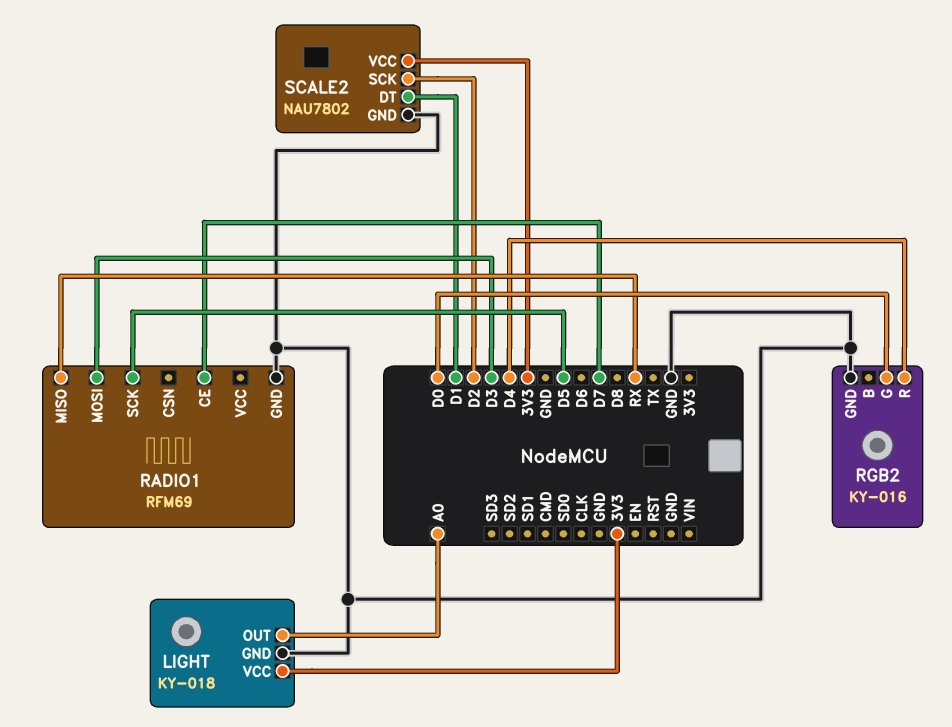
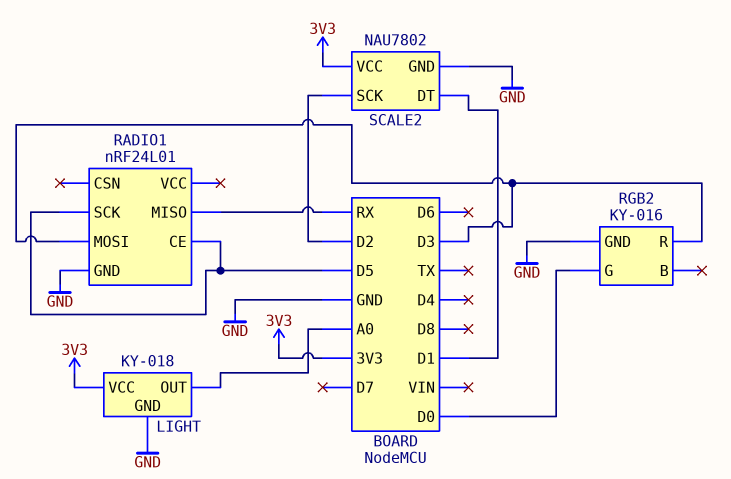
RADIO1: RFM69 -> nRF24L01
RADIO1 pin CE: D7 -> D5
RGB2 pin R: D4 -> D3

